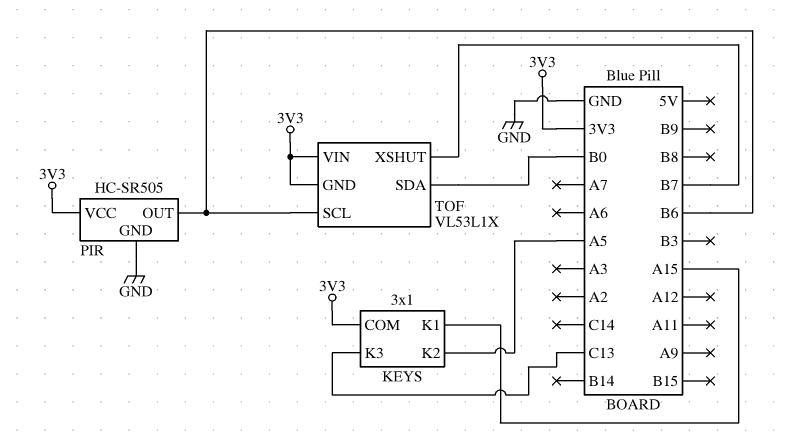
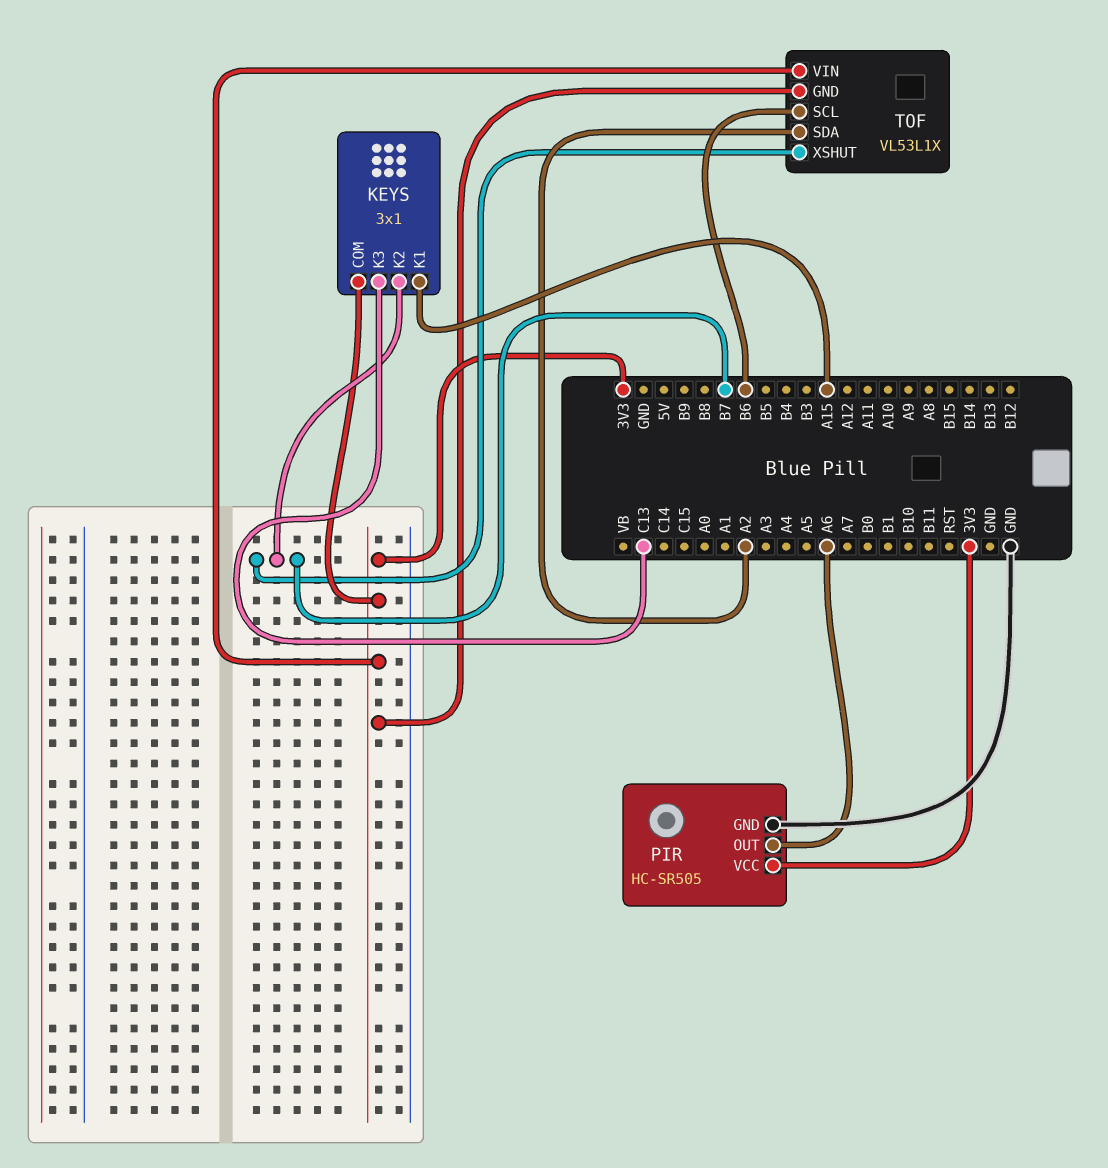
KEYS pin K2: A5 -> B7
PIR pin OUT: B6 -> A6
TOF pin SDA: B0 -> A2

